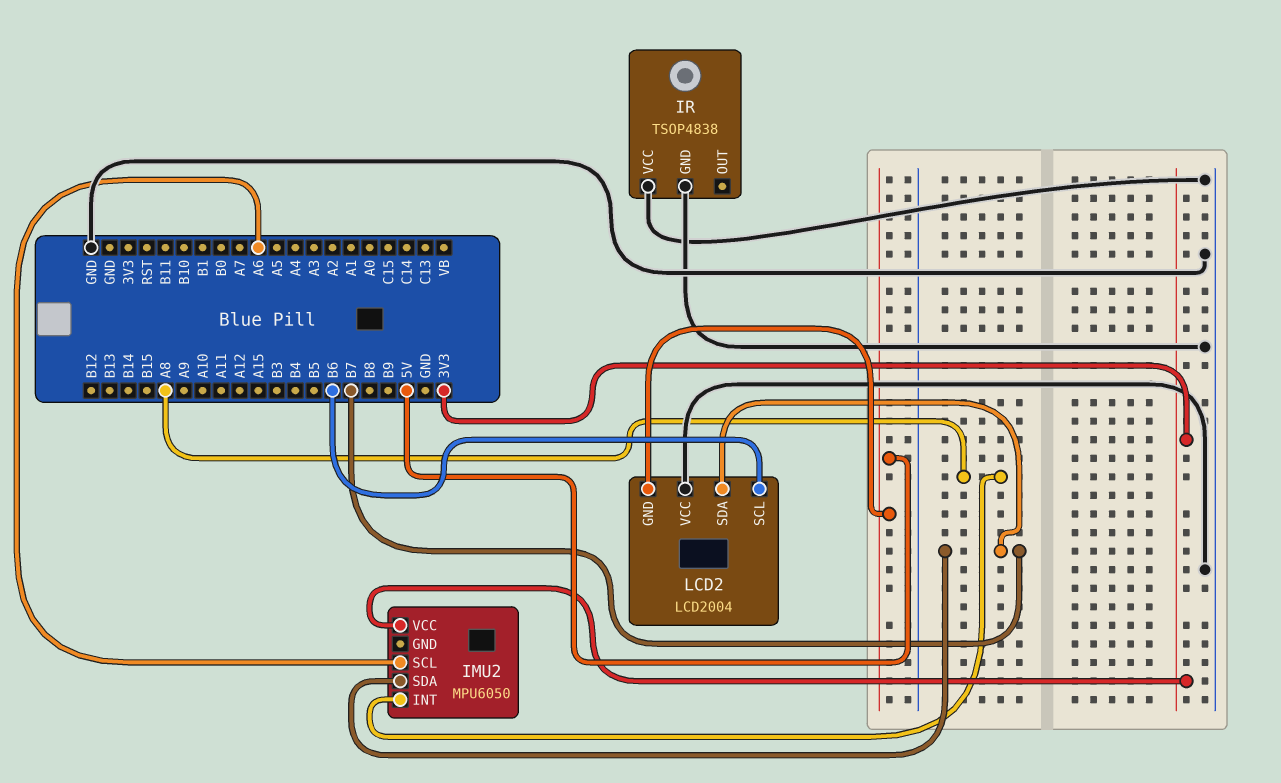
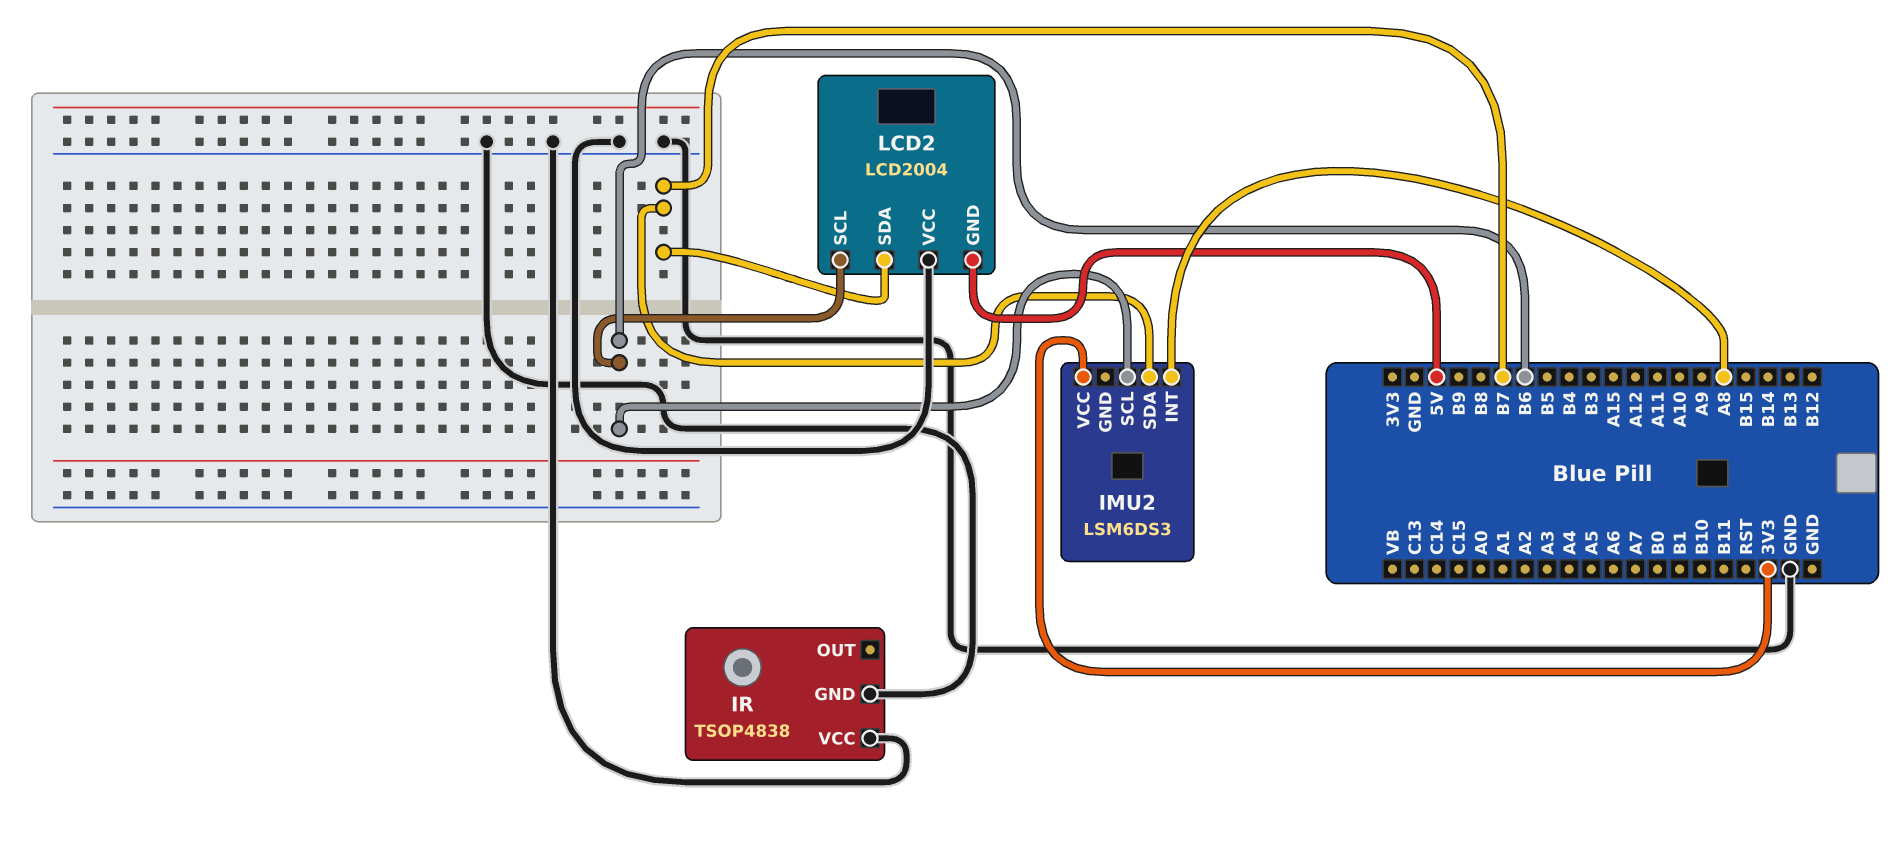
IMU2: MPU6050 -> LSM6DS3
IMU2 pin SCL: A6 -> B6

